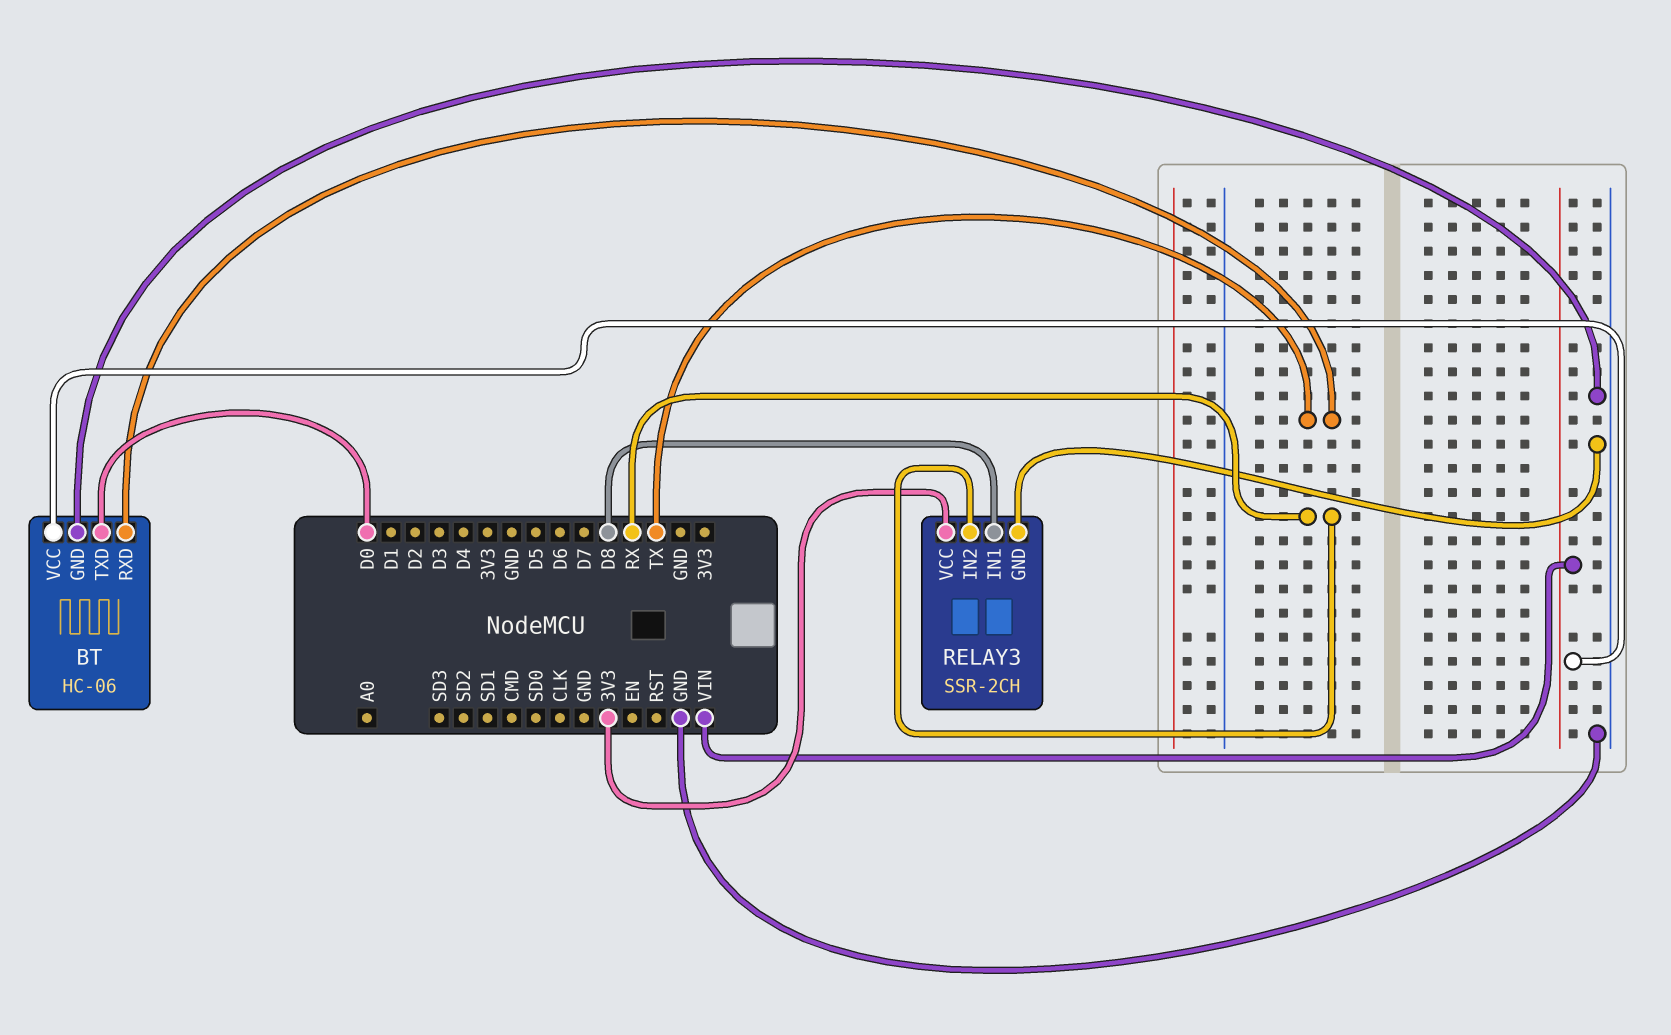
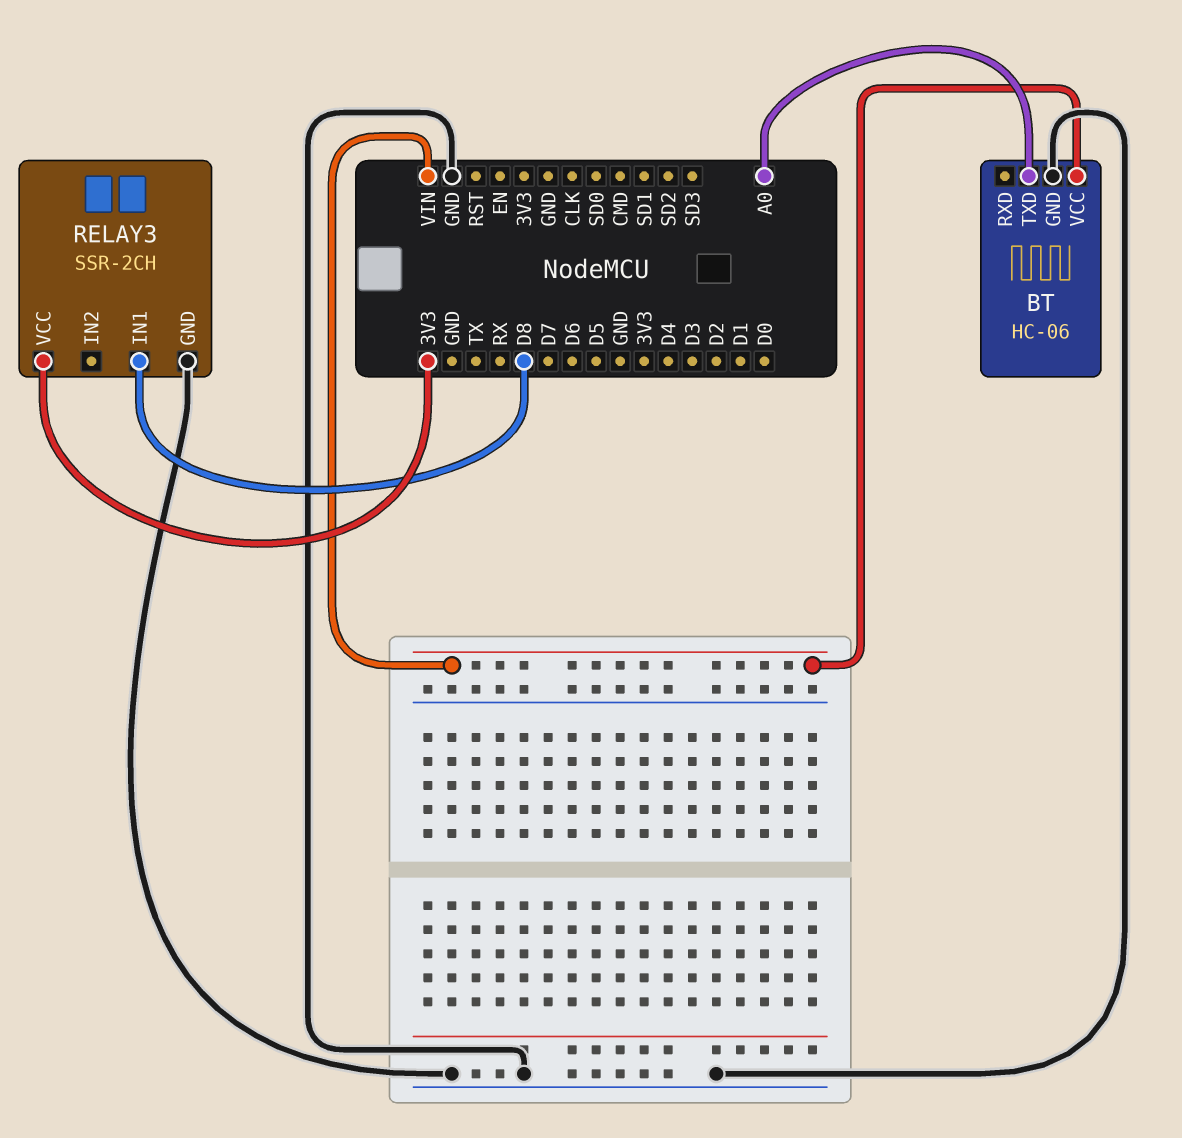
BT pin RXD: TX -> none
BT pin TXD: D0 -> A0
RELAY3 pin IN2: RX -> none

